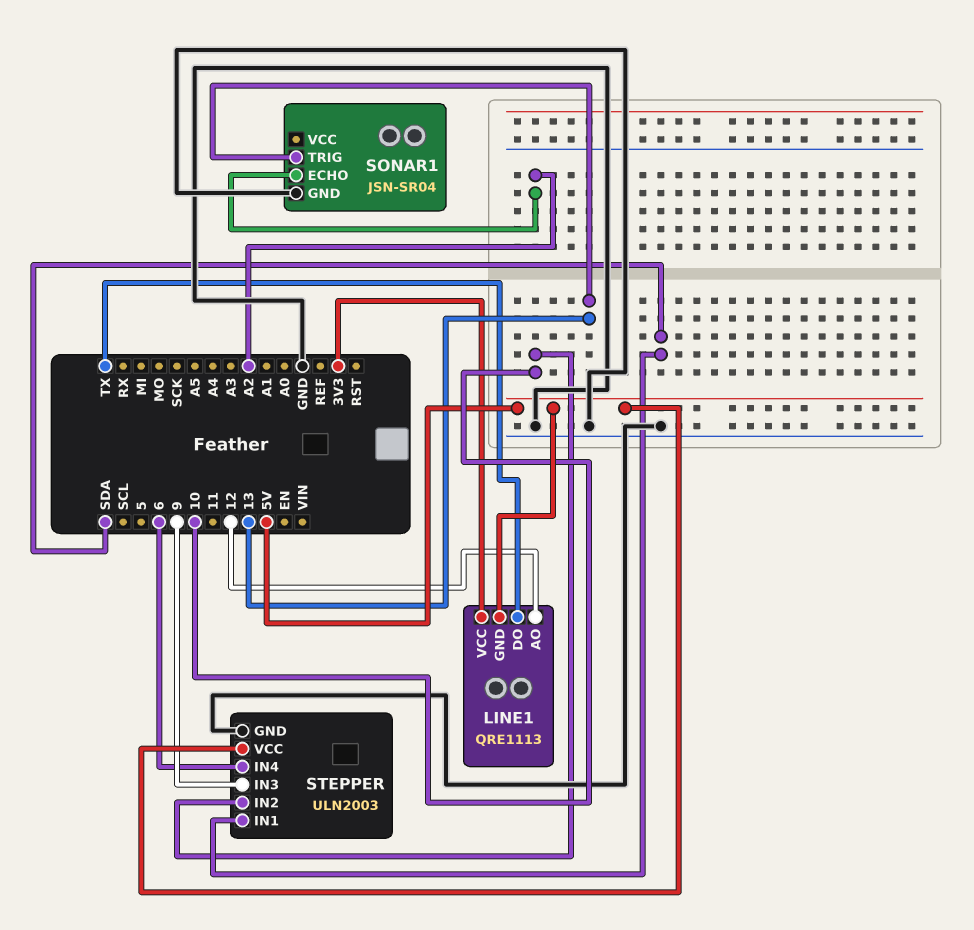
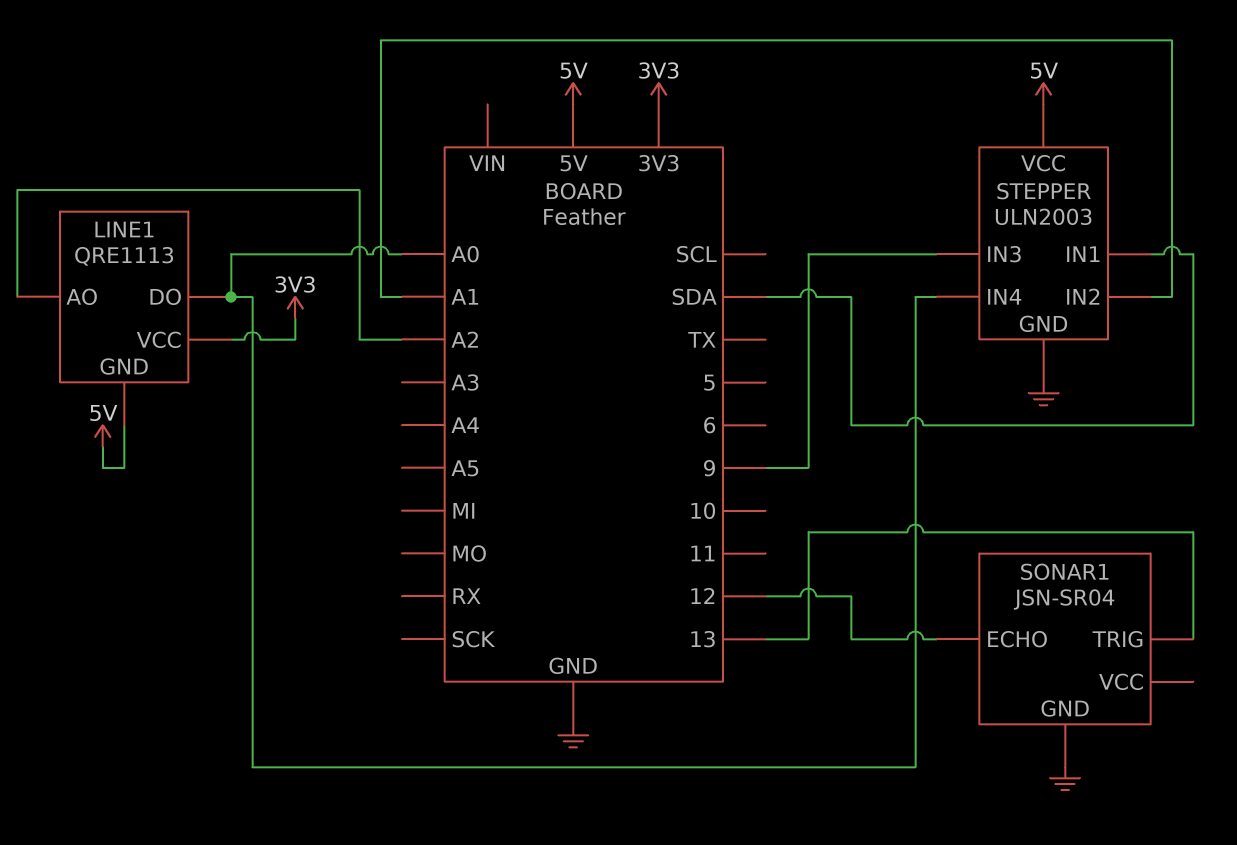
LINE1 pin AO: 12 -> A2
LINE1 pin DO: TX -> A0
SONAR1 pin ECHO: A2 -> 12
STEPPER pin IN2: 10 -> A1
STEPPER pin IN4: 6 -> A0

